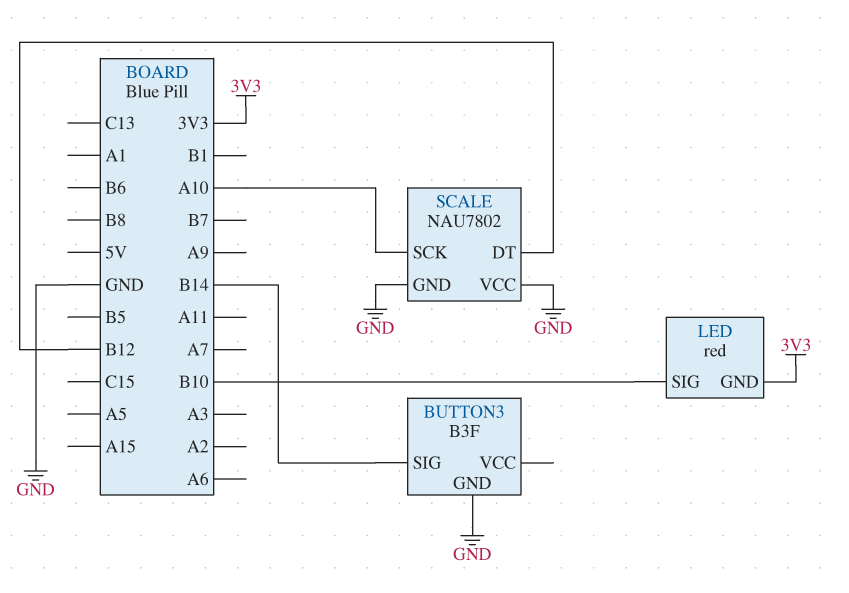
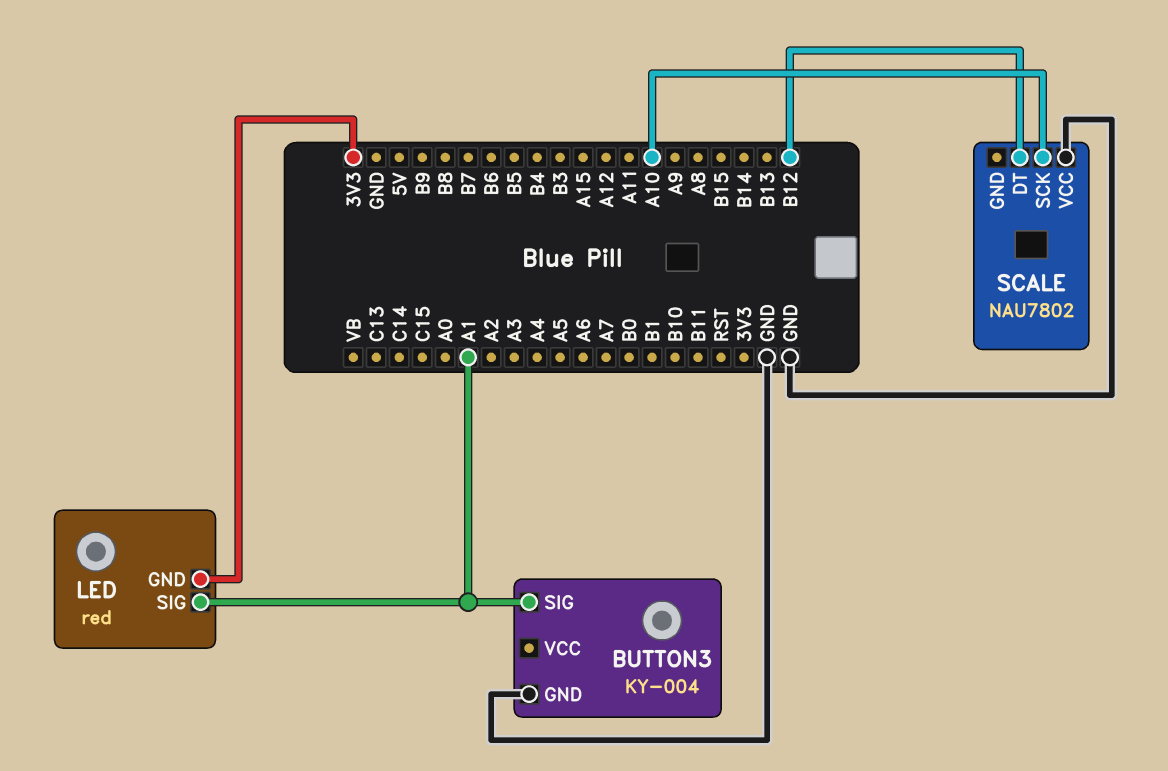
BUTTON3: B3F -> KY-004
BUTTON3 pin SIG: B14 -> A1
LED pin SIG: B10 -> A1
SCALE pin GND: GND -> none

